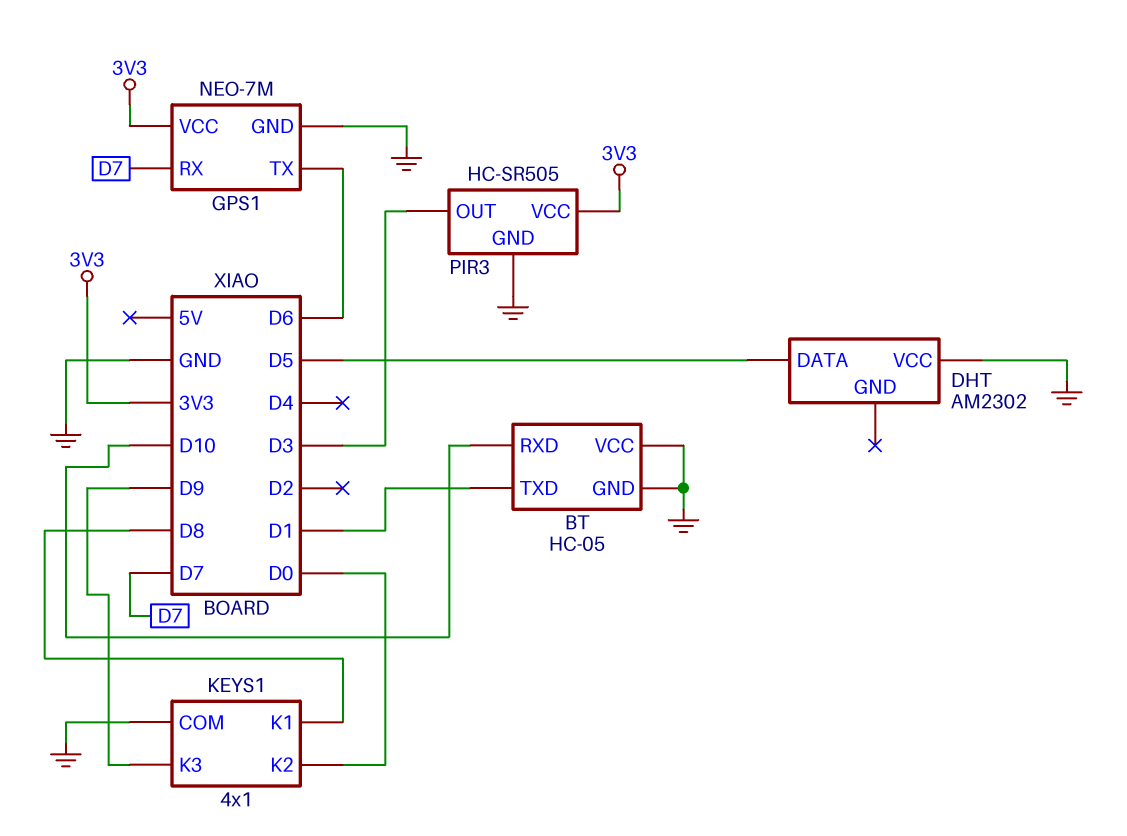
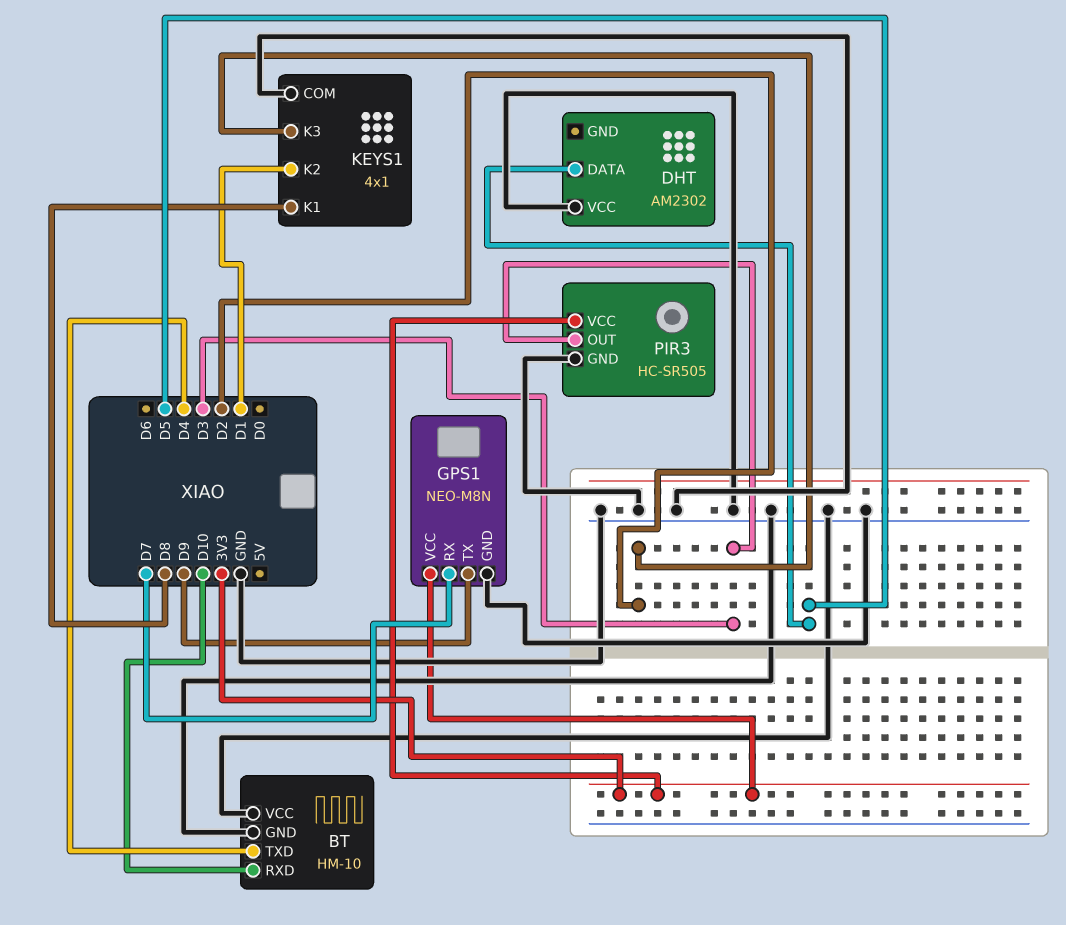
BT: HC-05 -> HM-10
BT pin TXD: D1 -> D4
GPS1: NEO-7M -> NEO-M8N
GPS1 pin TX: D6 -> D9
KEYS1 pin K2: D0 -> D1
KEYS1 pin K3: D9 -> D2

